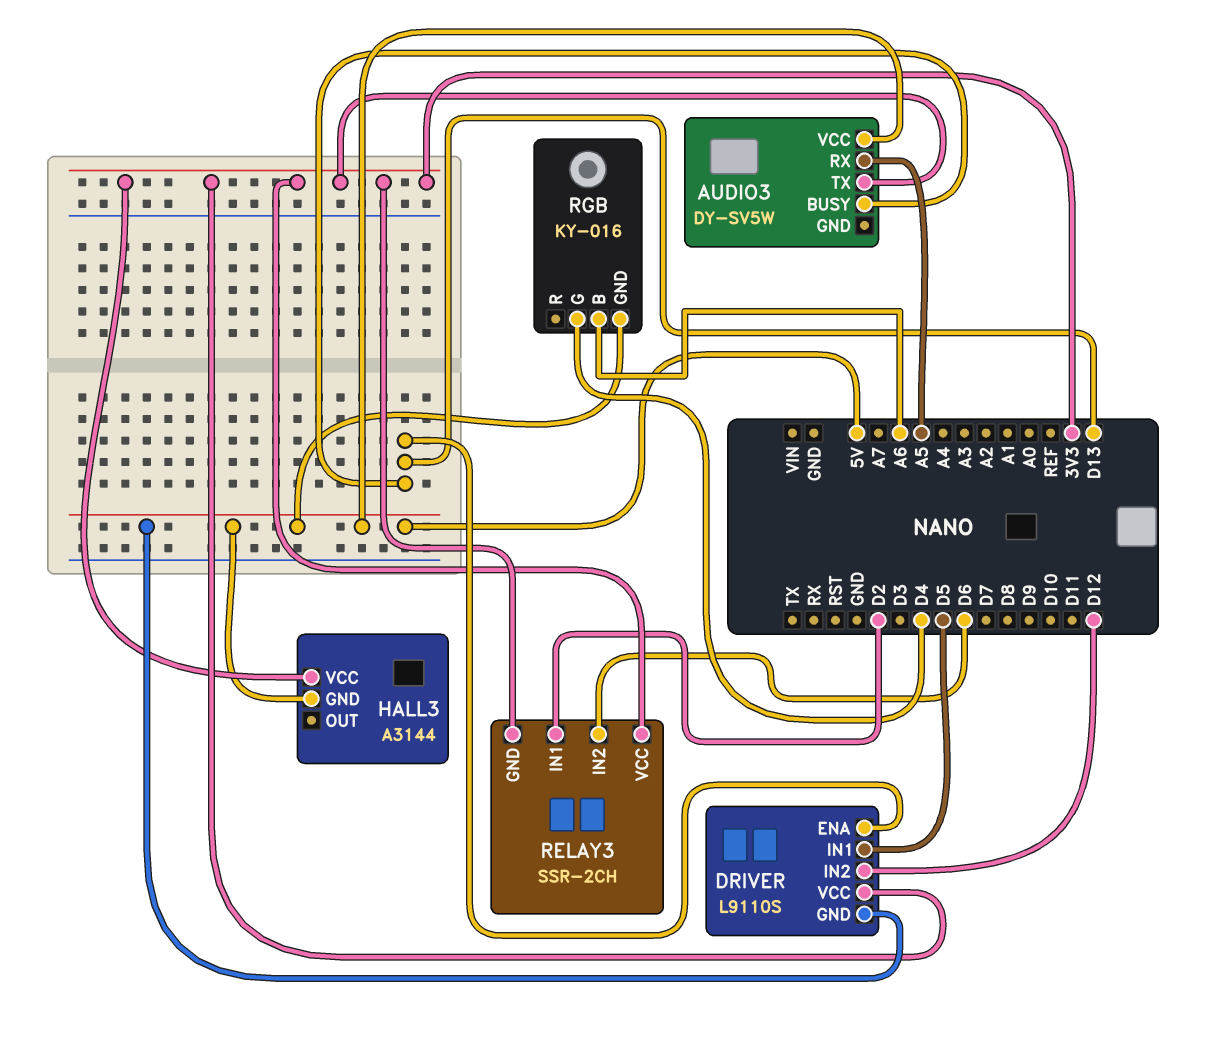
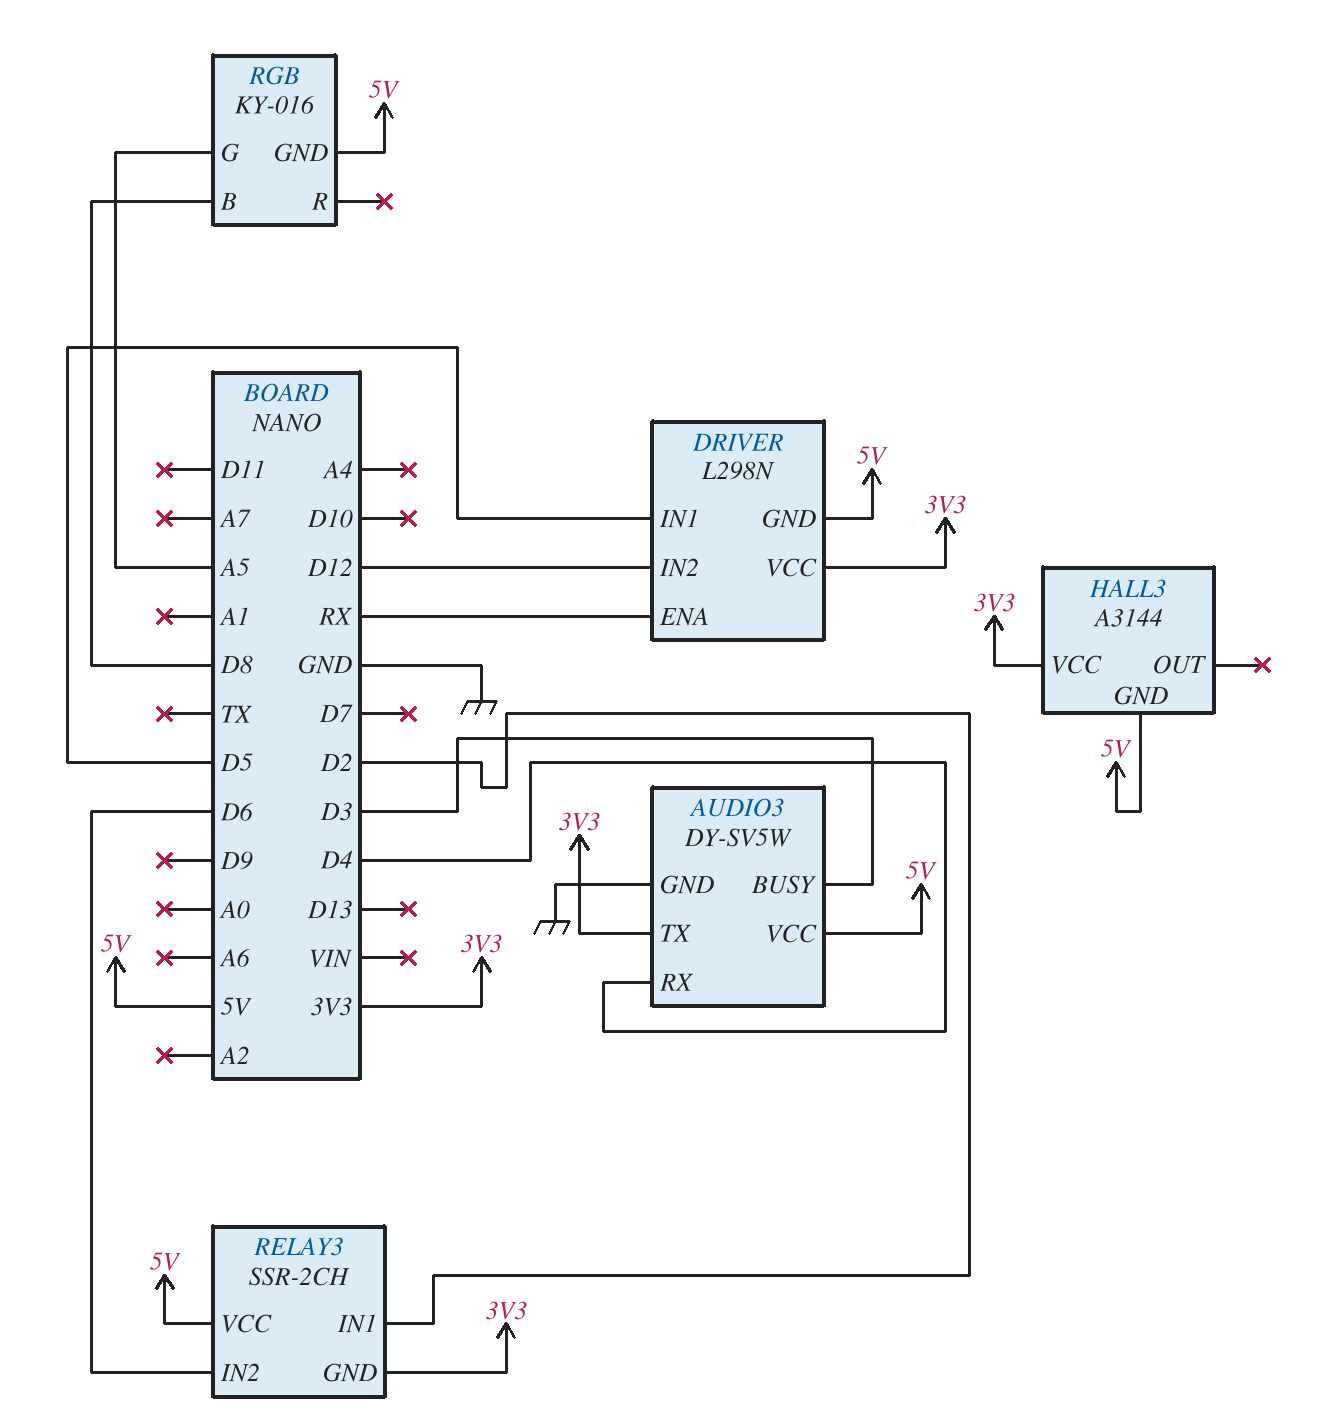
AUDIO3 pin BUSY: D13 -> D3
AUDIO3 pin GND: none -> GND
AUDIO3 pin RX: A5 -> D4
DRIVER: L9110S -> L298N
DRIVER pin ENA: D13 -> RX
RELAY3 pin VCC: 3V3 -> 5V
RGB pin B: A6 -> D8
RGB pin G: D4 -> A5

